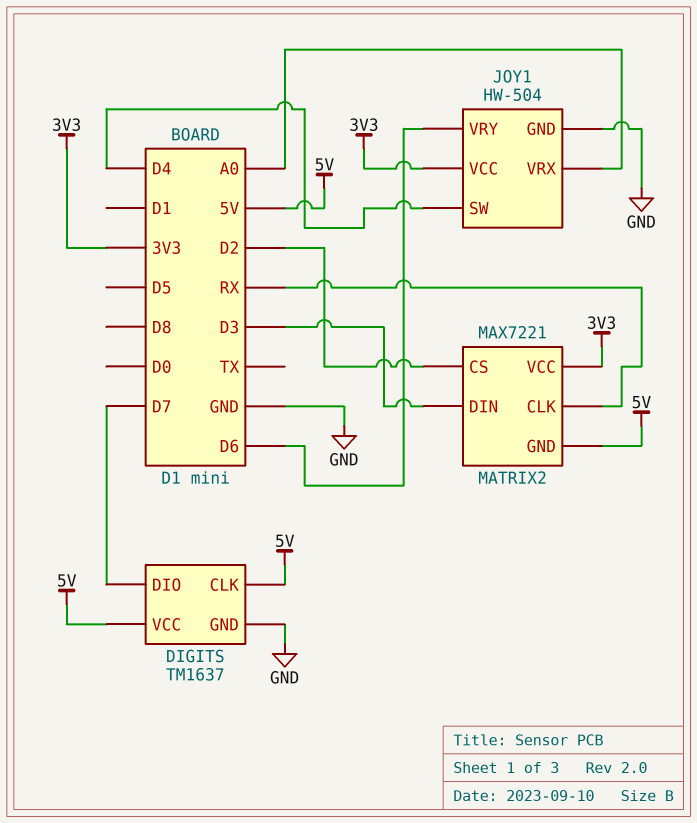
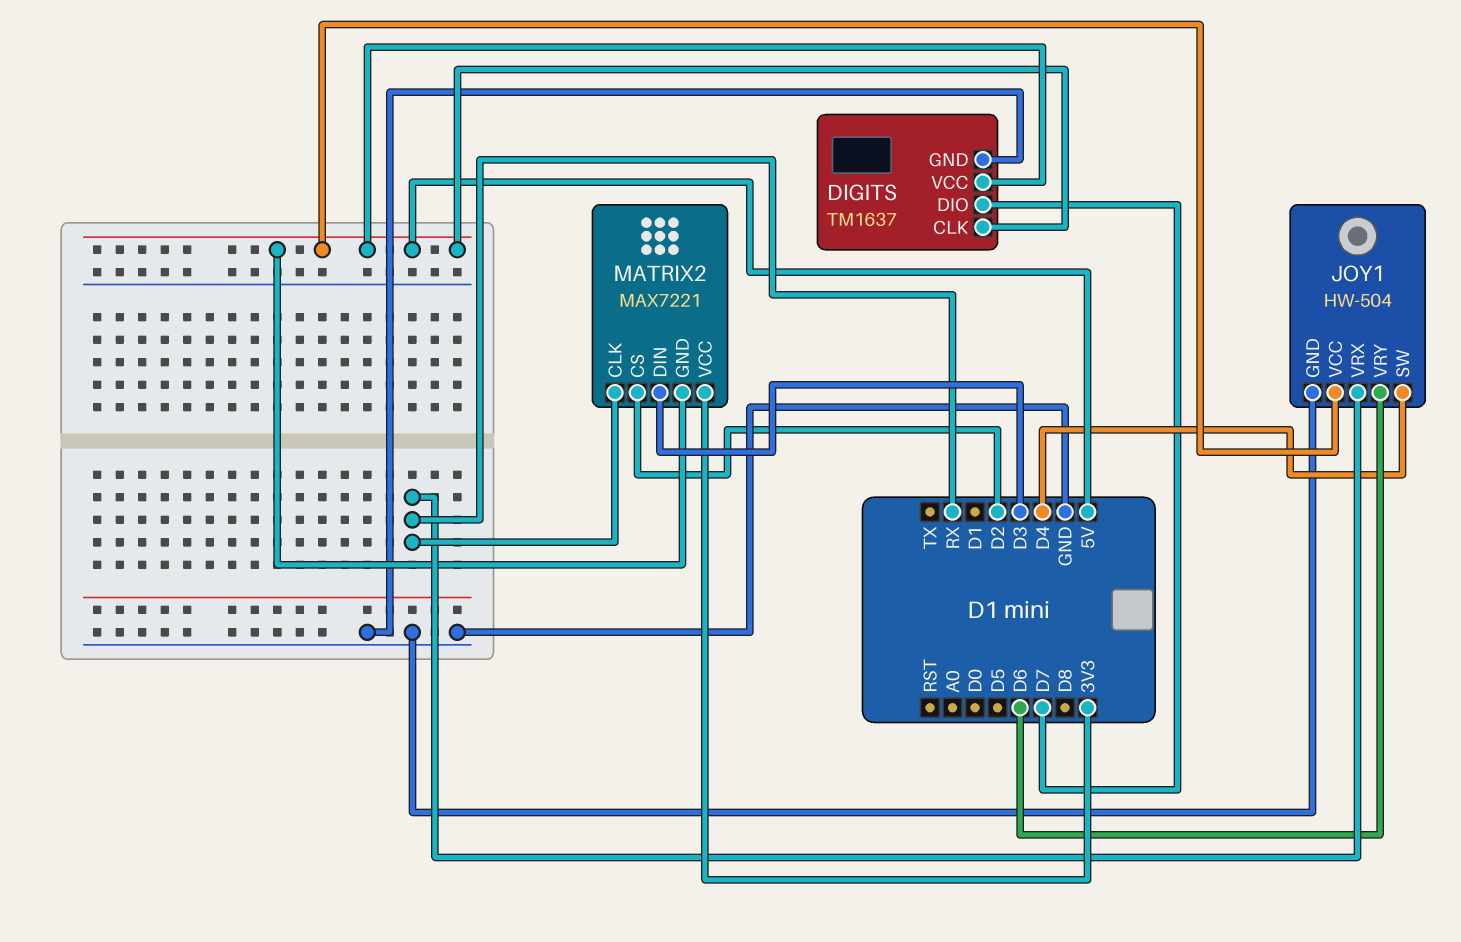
JOY1 pin VCC: 3V3 -> 5V
JOY1 pin VRX: A0 -> RX

